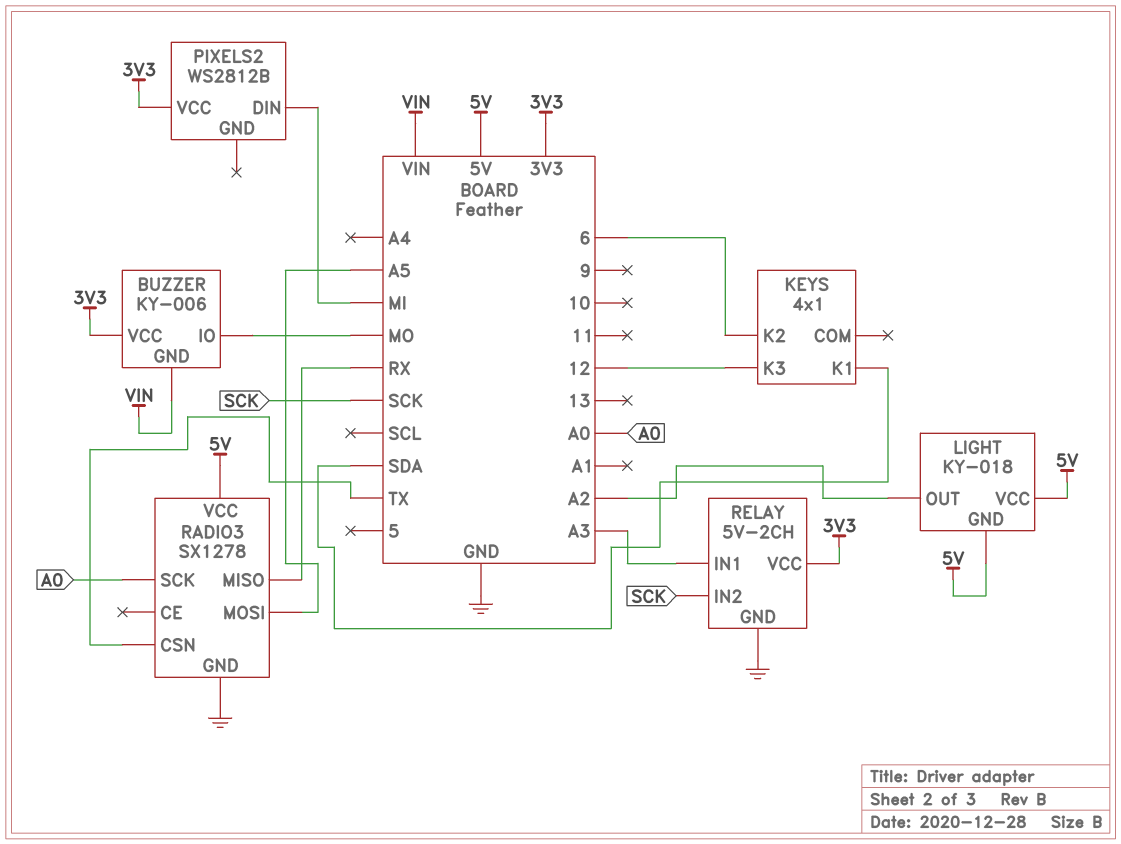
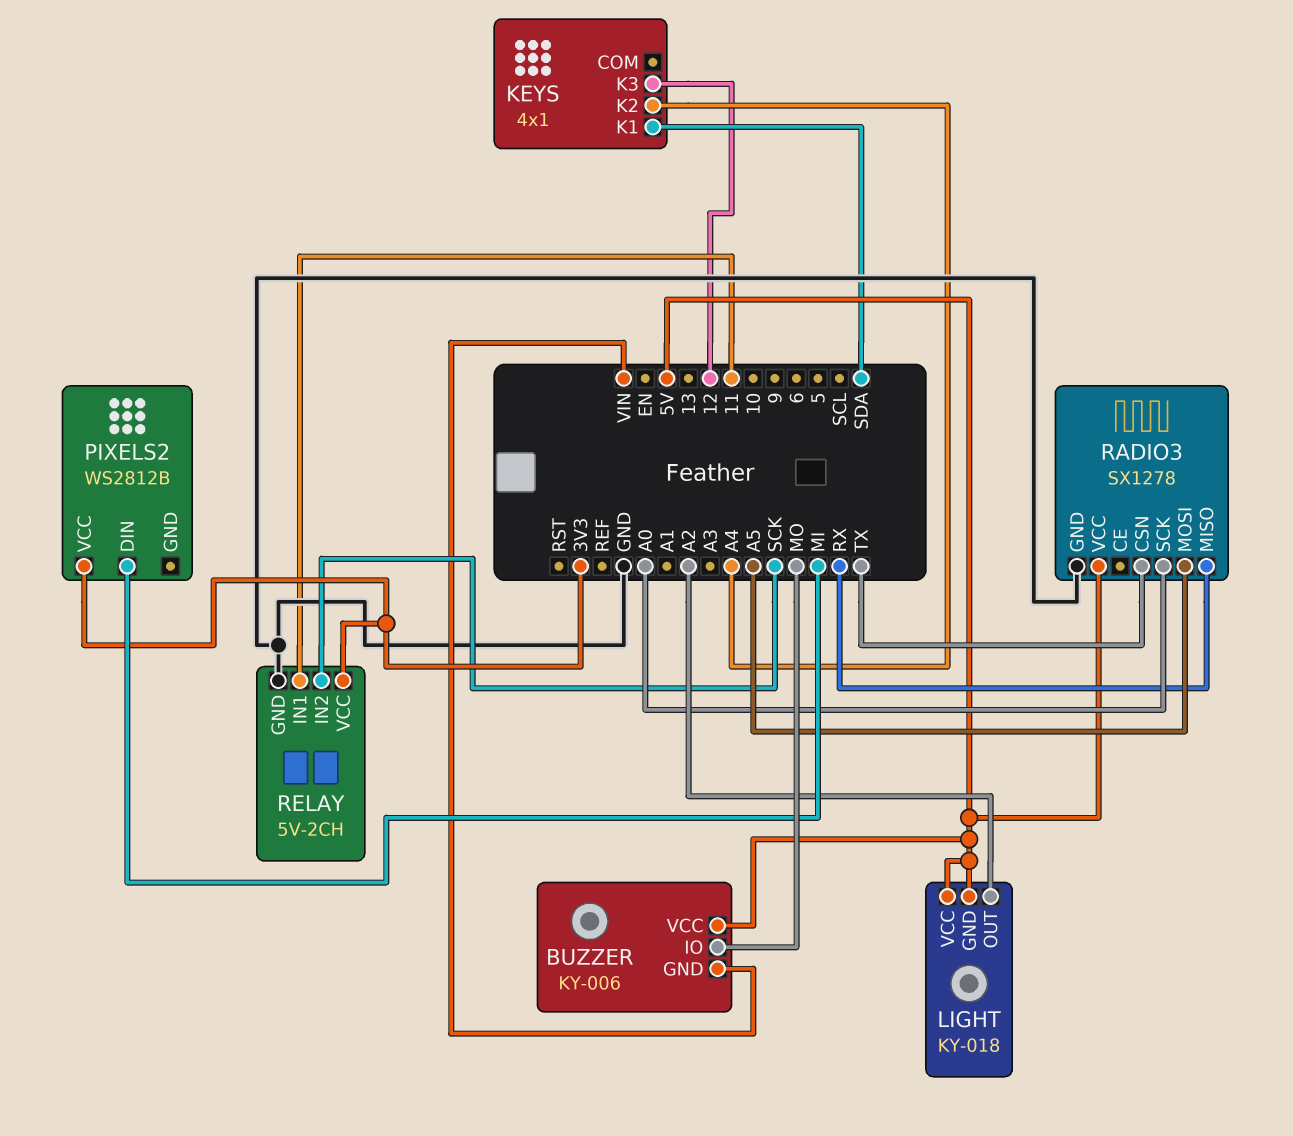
BUZZER pin VCC: 3V3 -> 5V
KEYS pin K2: 6 -> A4
RELAY pin IN1: A3 -> 11

